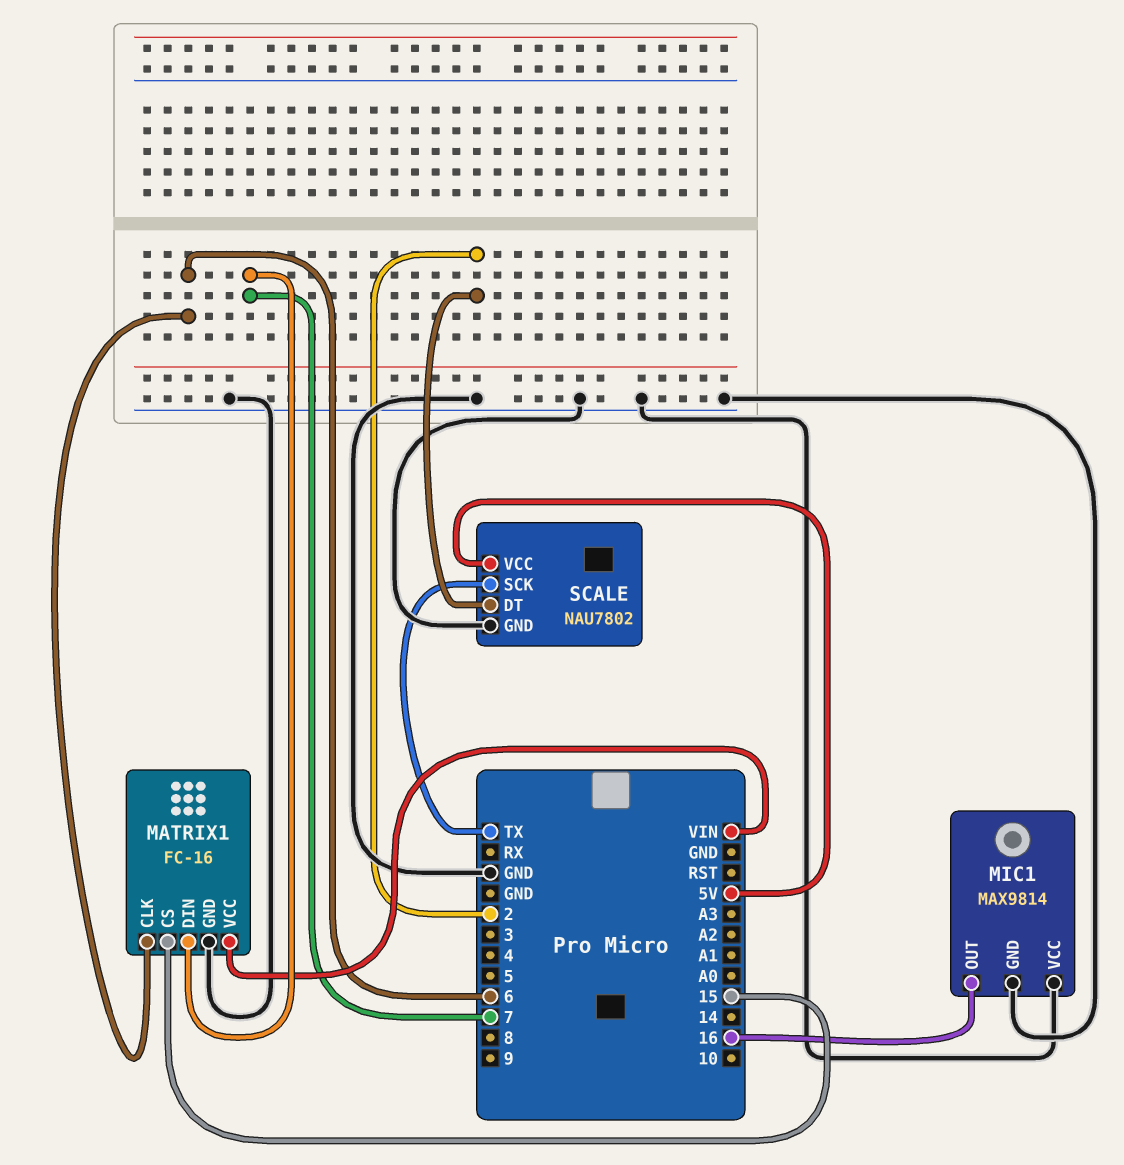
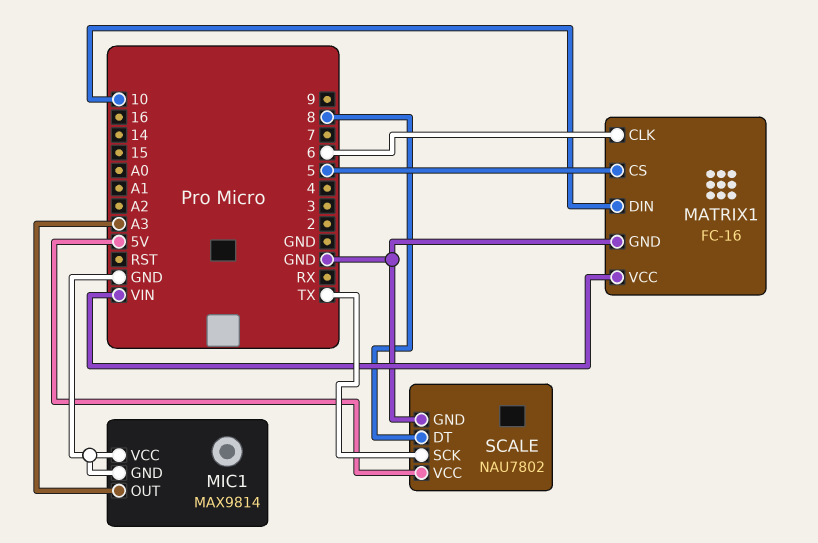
MATRIX1 pin CS: 15 -> 5
MATRIX1 pin DIN: 7 -> 10
MIC1 pin OUT: 16 -> A3
SCALE pin DT: 2 -> 8

